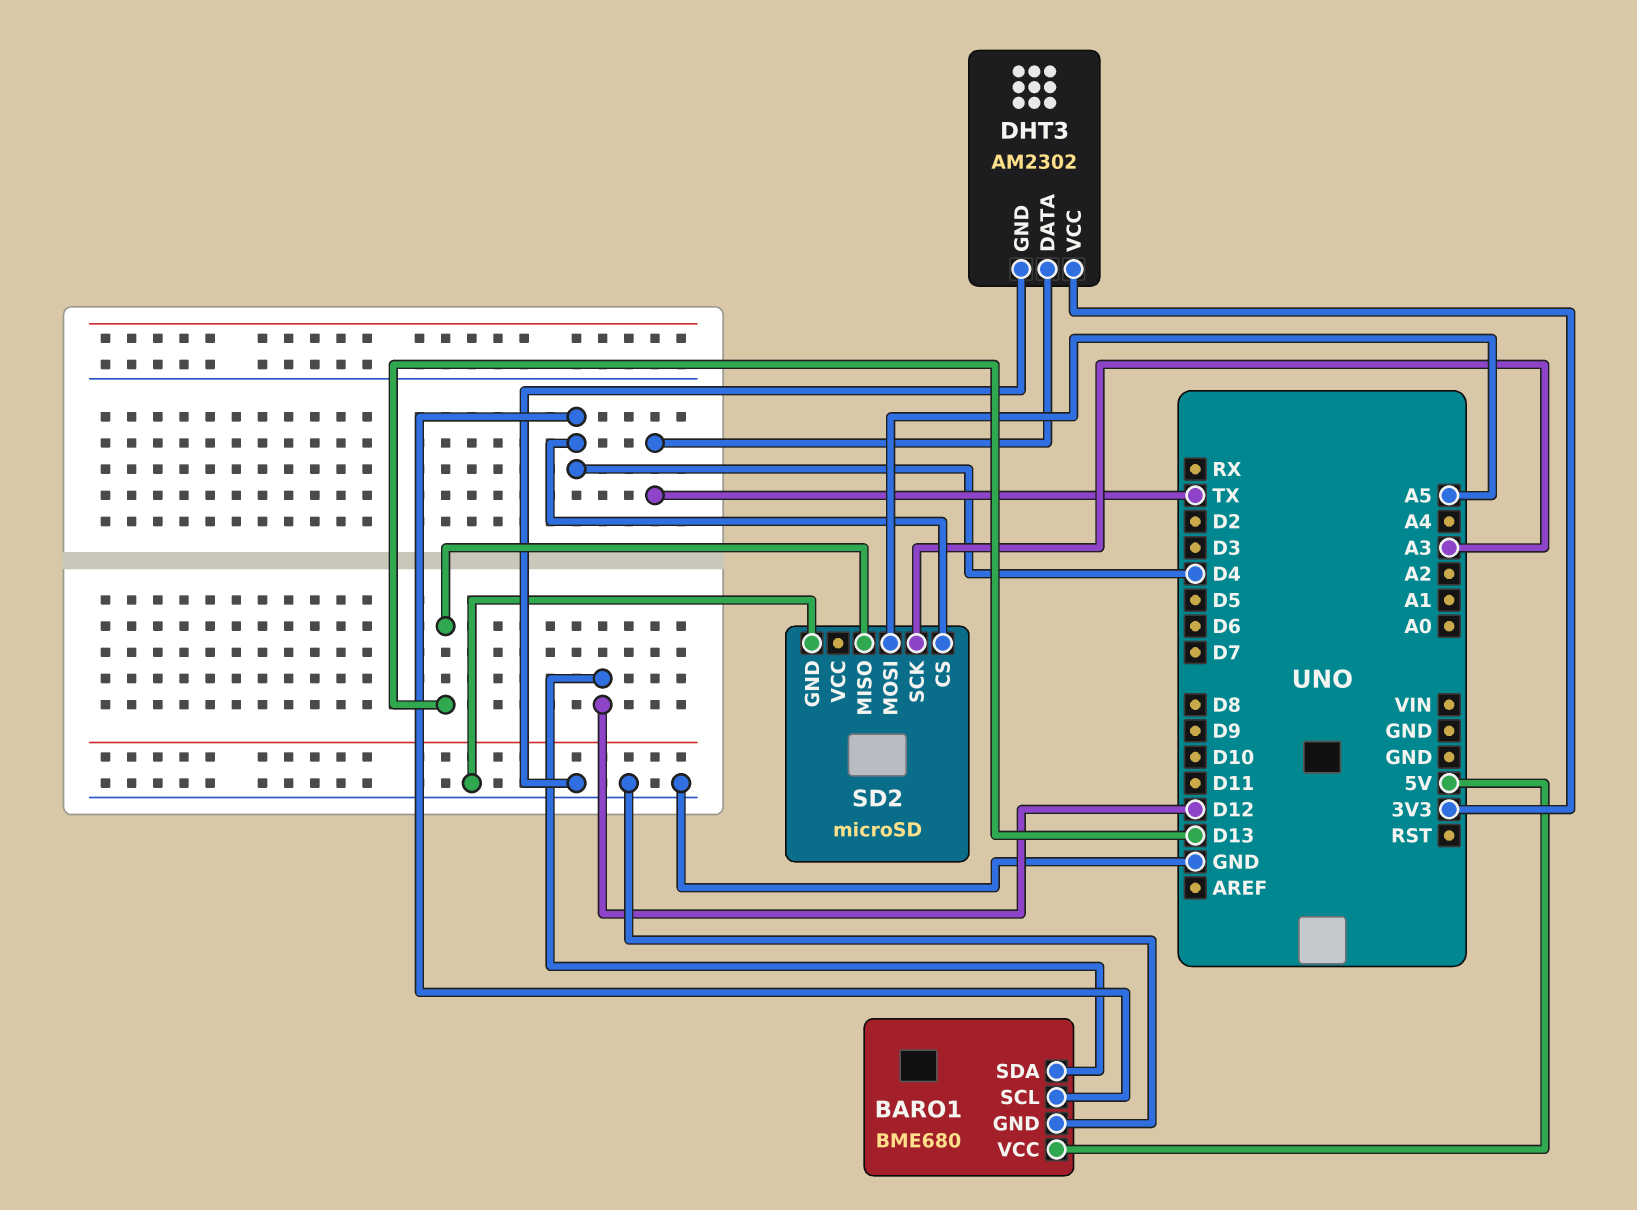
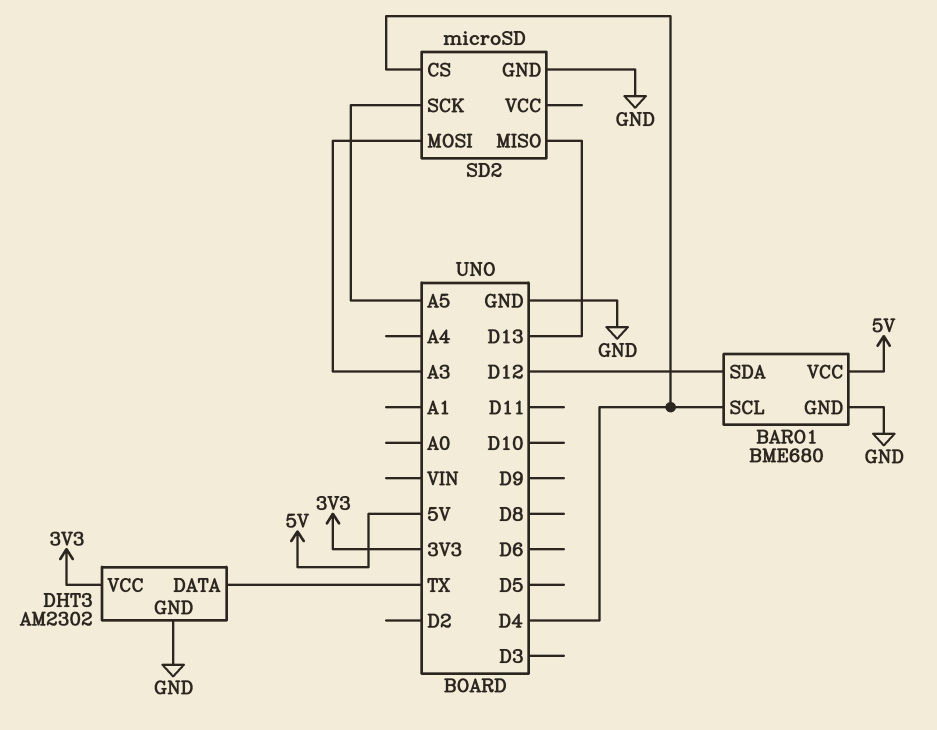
SD2 pin MOSI: A5 -> A3
SD2 pin SCK: A3 -> A5

